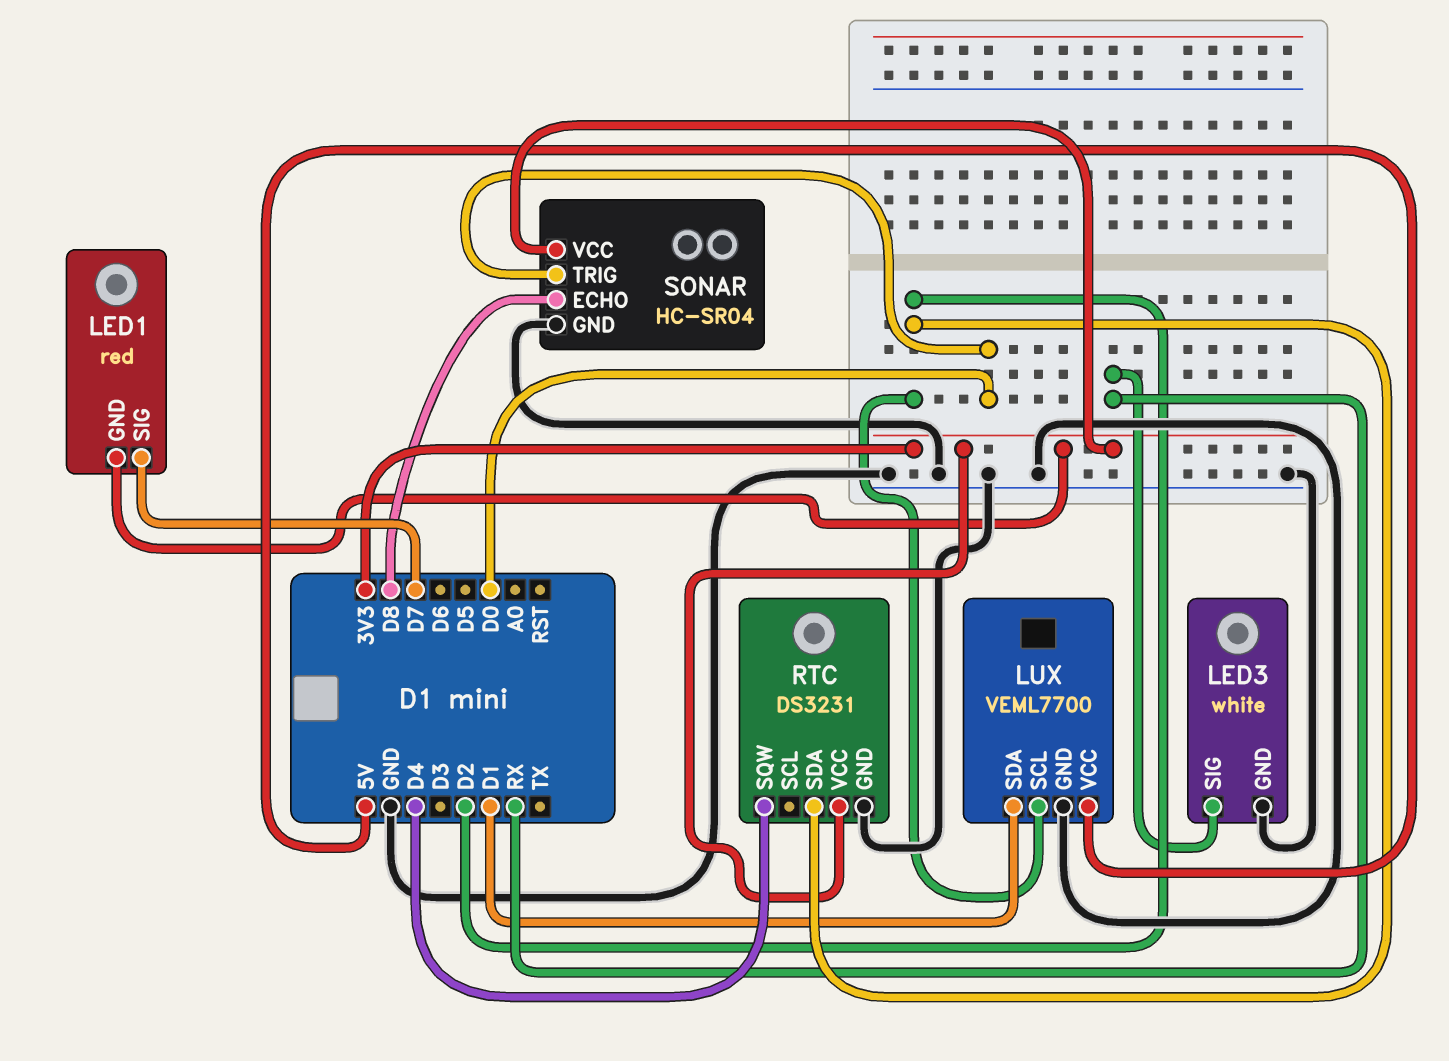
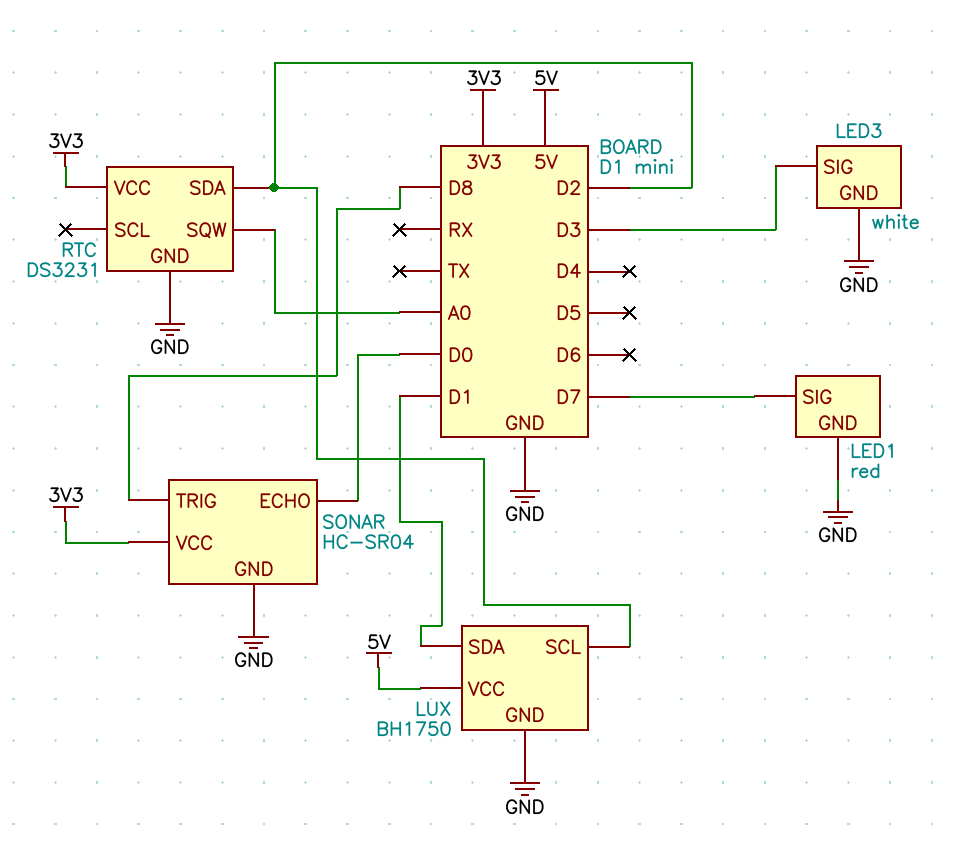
LED1 pin GND: 3V3 -> GND
LED3 pin SIG: RX -> D3
LUX: VEML7700 -> BH1750
RTC pin SQW: D4 -> A0
SONAR pin ECHO: D8 -> D0
SONAR pin TRIG: D0 -> D8

